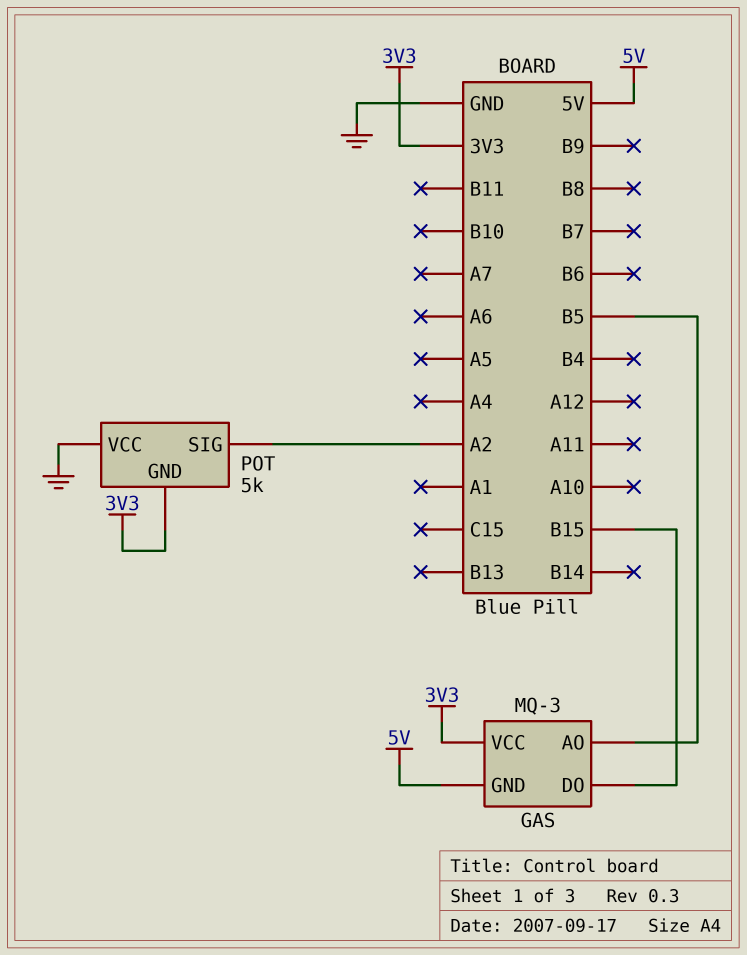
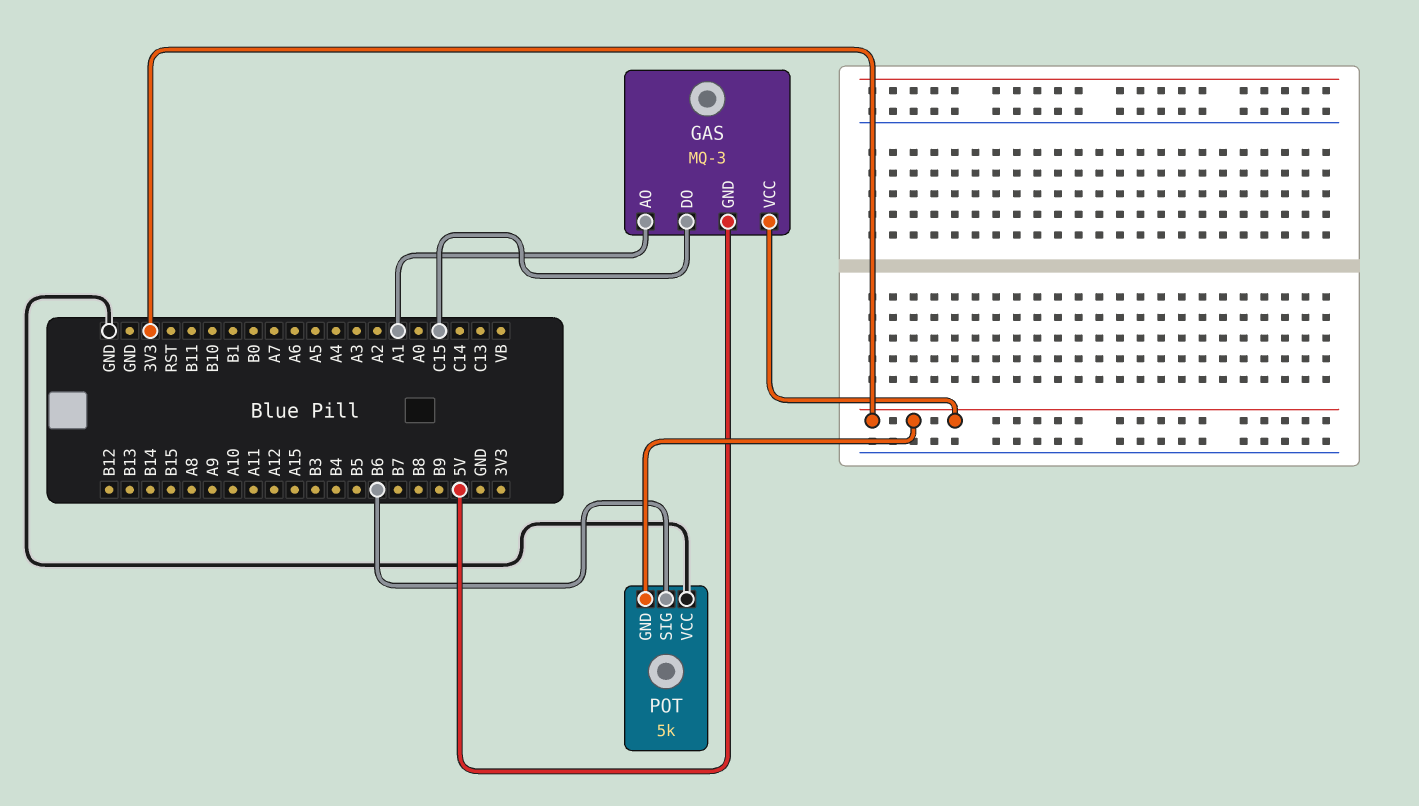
GAS pin AO: B5 -> A1
GAS pin DO: B15 -> C15
POT pin SIG: A2 -> B6

